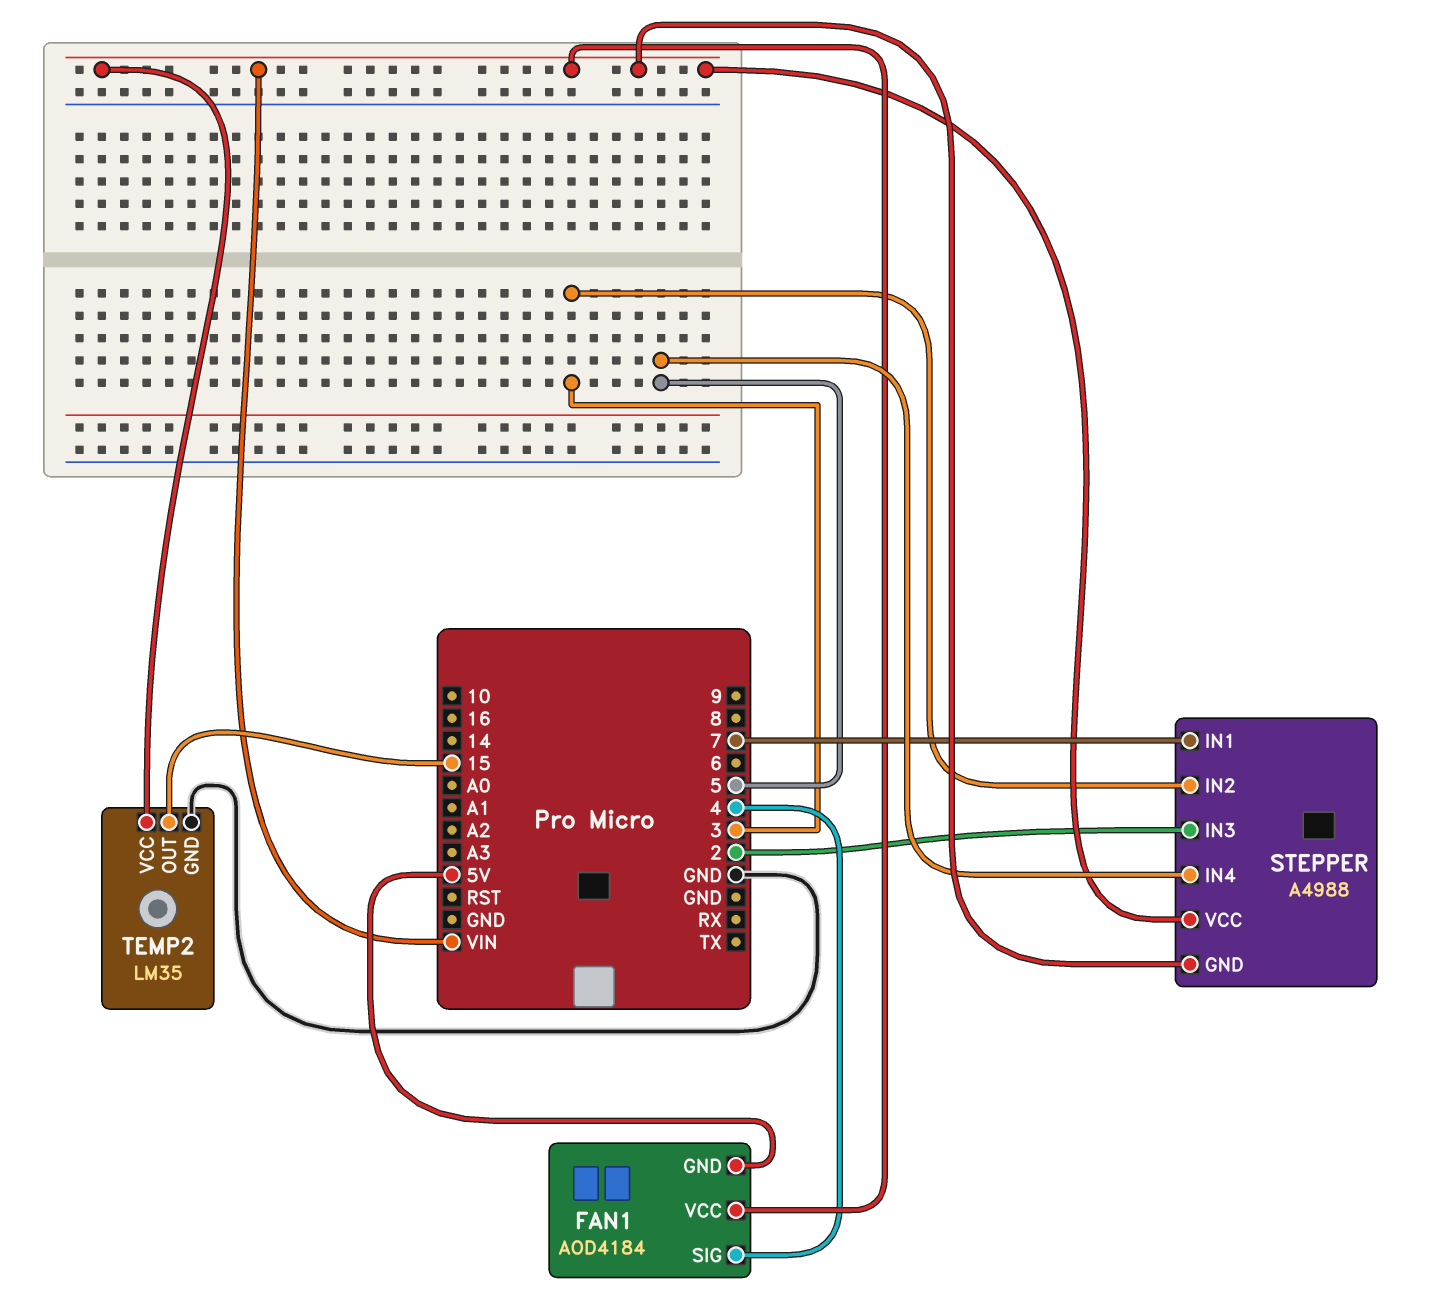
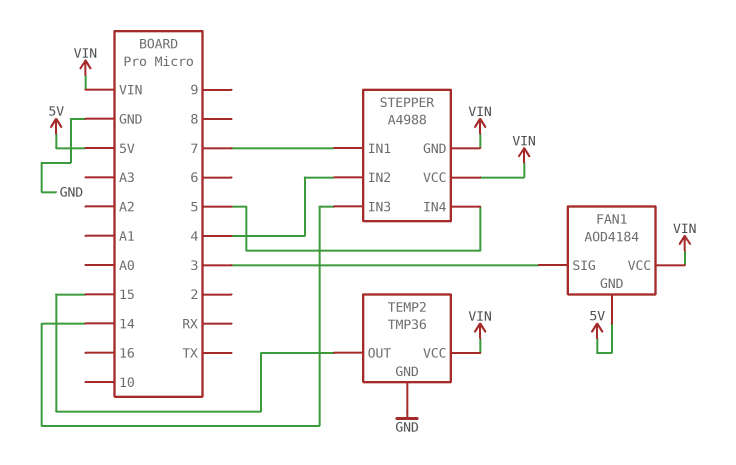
FAN1 pin SIG: 4 -> 3
STEPPER pin IN2: 3 -> 4
STEPPER pin IN3: 2 -> 14
TEMP2: LM35 -> TMP36

